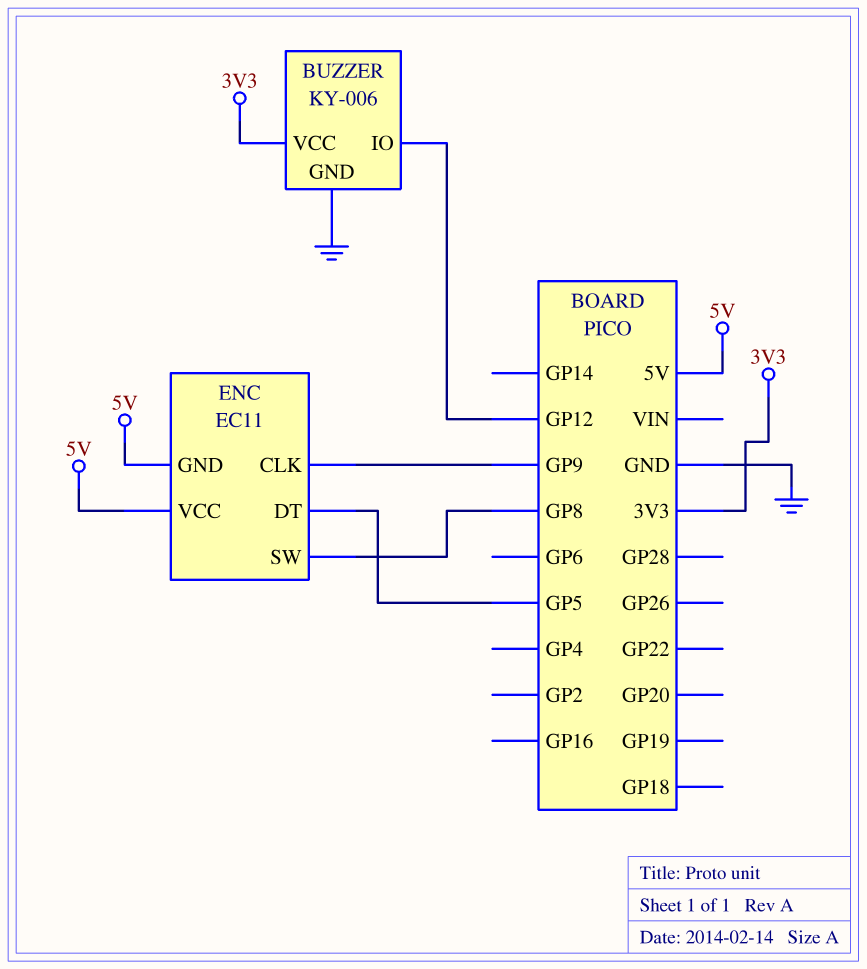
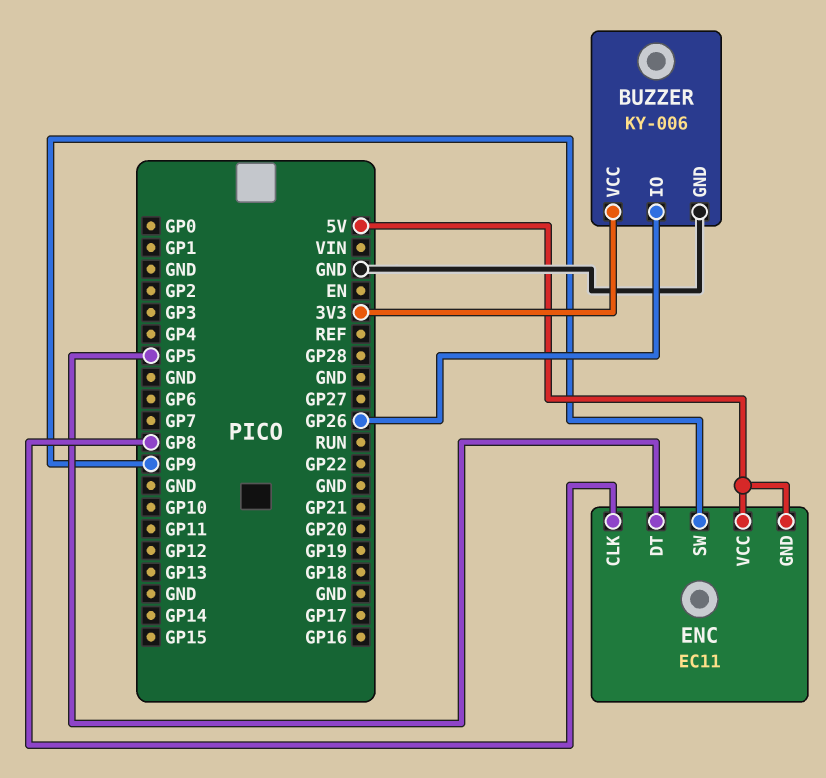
BUZZER pin IO: GP12 -> GP26
ENC pin CLK: GP9 -> GP8
ENC pin SW: GP8 -> GP9

